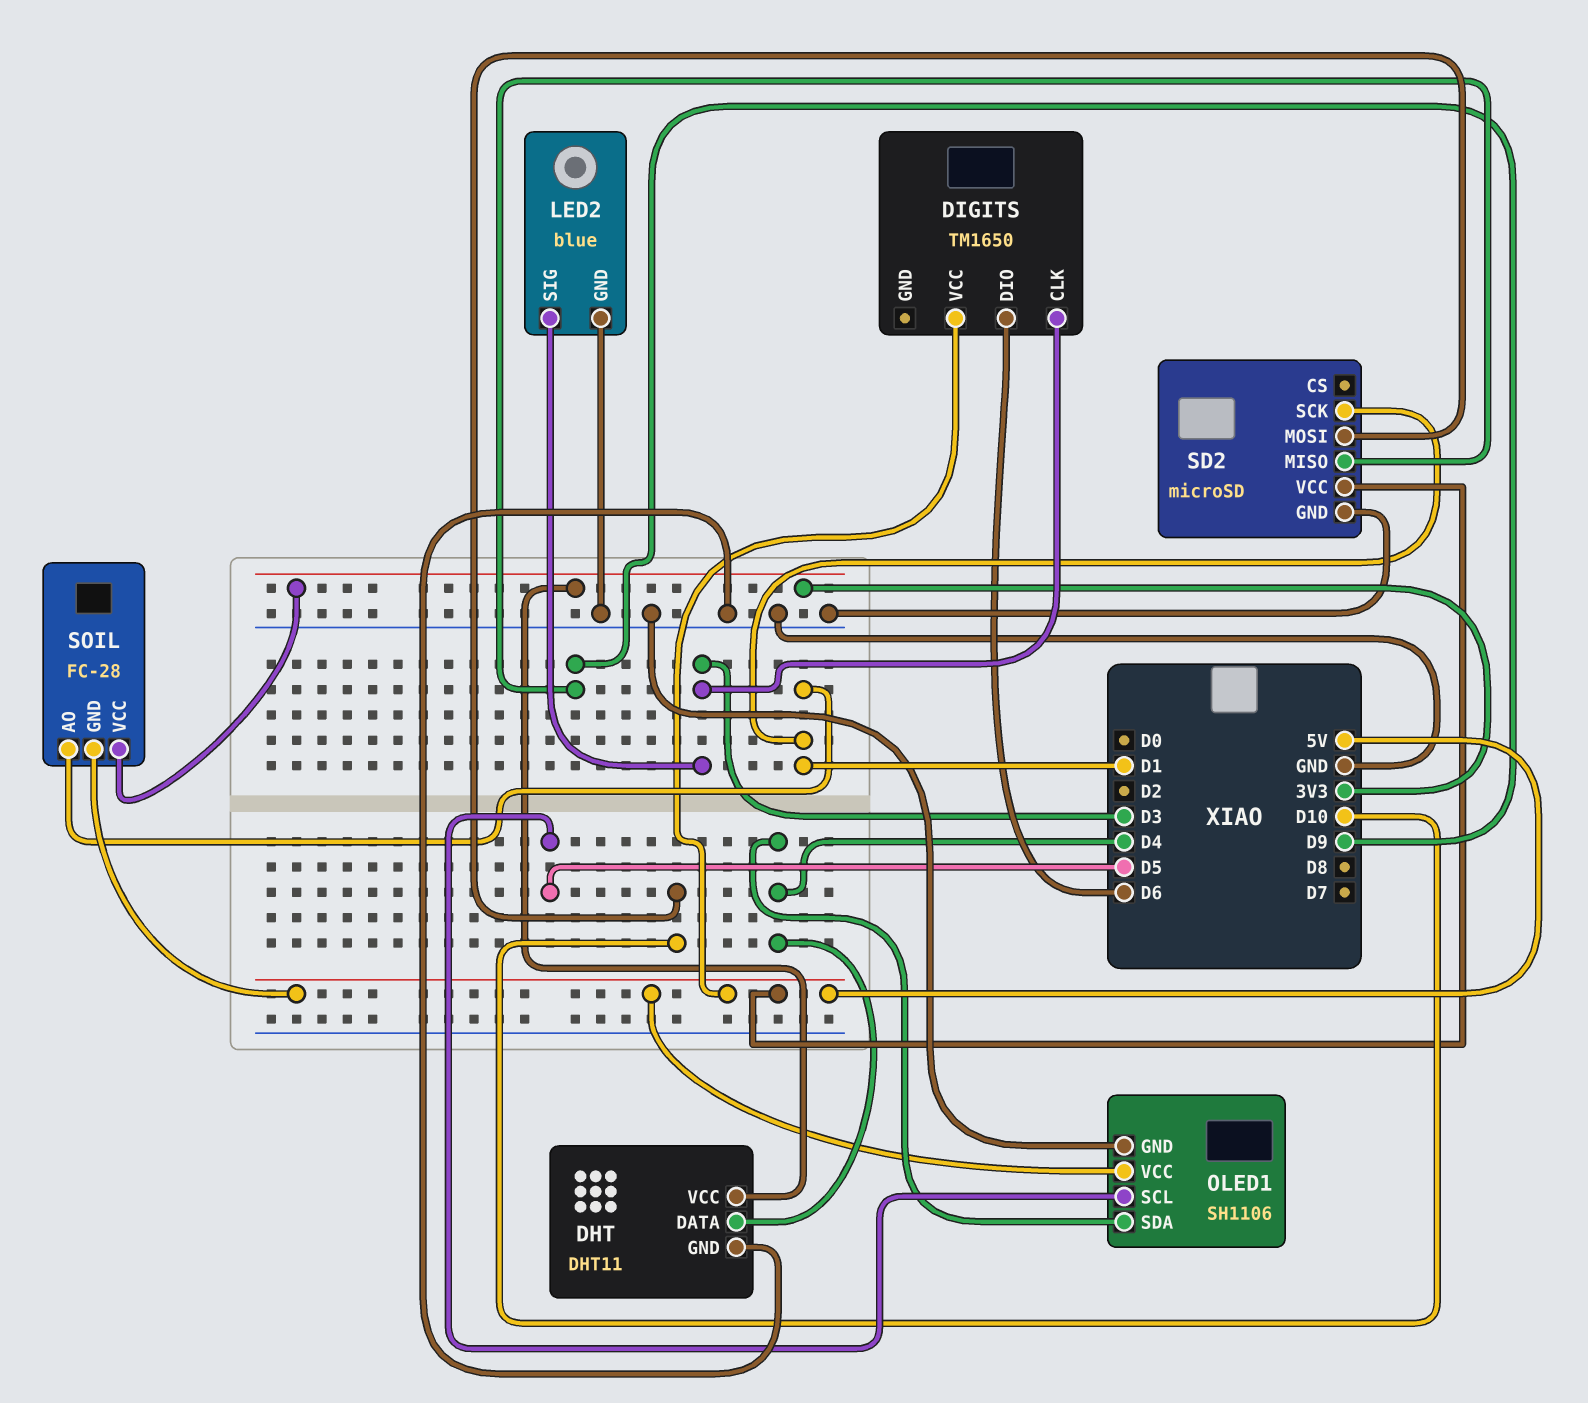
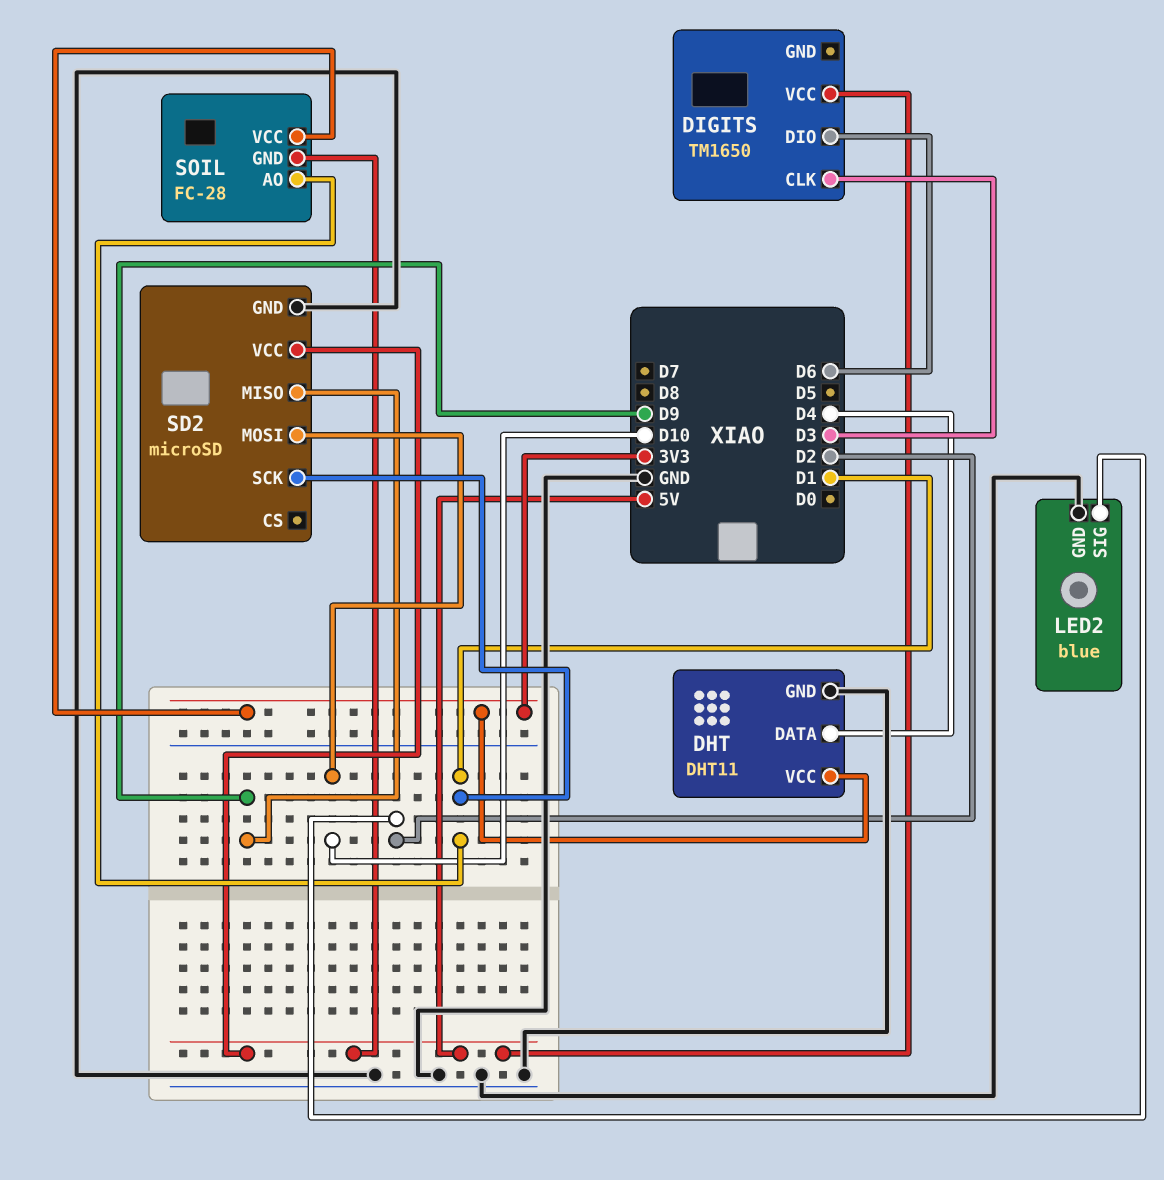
LED2 pin SIG: D3 -> D2
OLED1: SH1106 -> none
OLED1 pin GND: GND -> none
OLED1 pin SCL: D5 -> none
OLED1 pin SDA: D4 -> none
OLED1 pin VCC: 5V -> none

